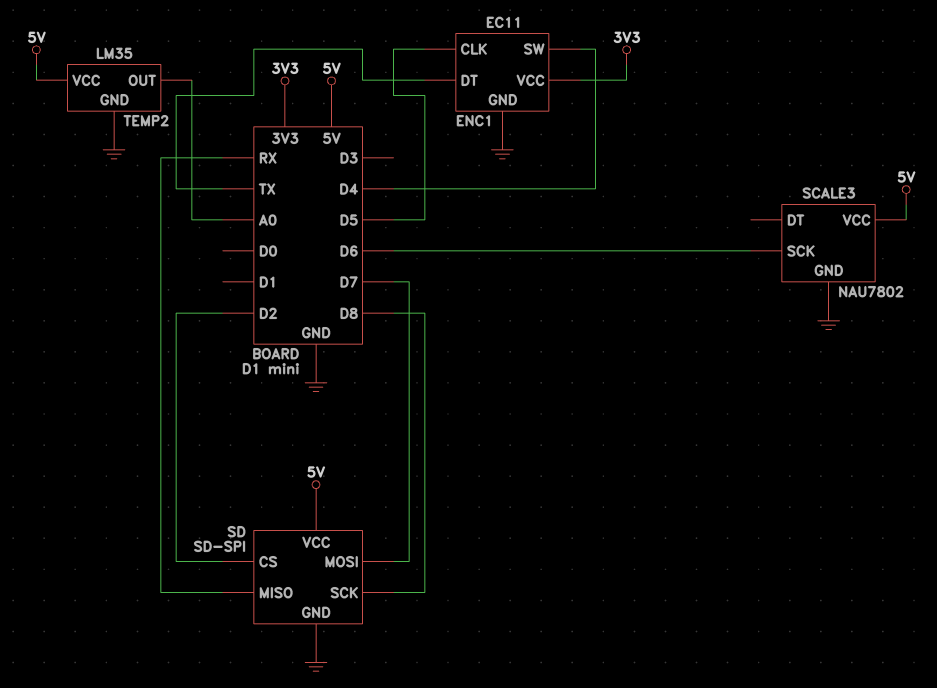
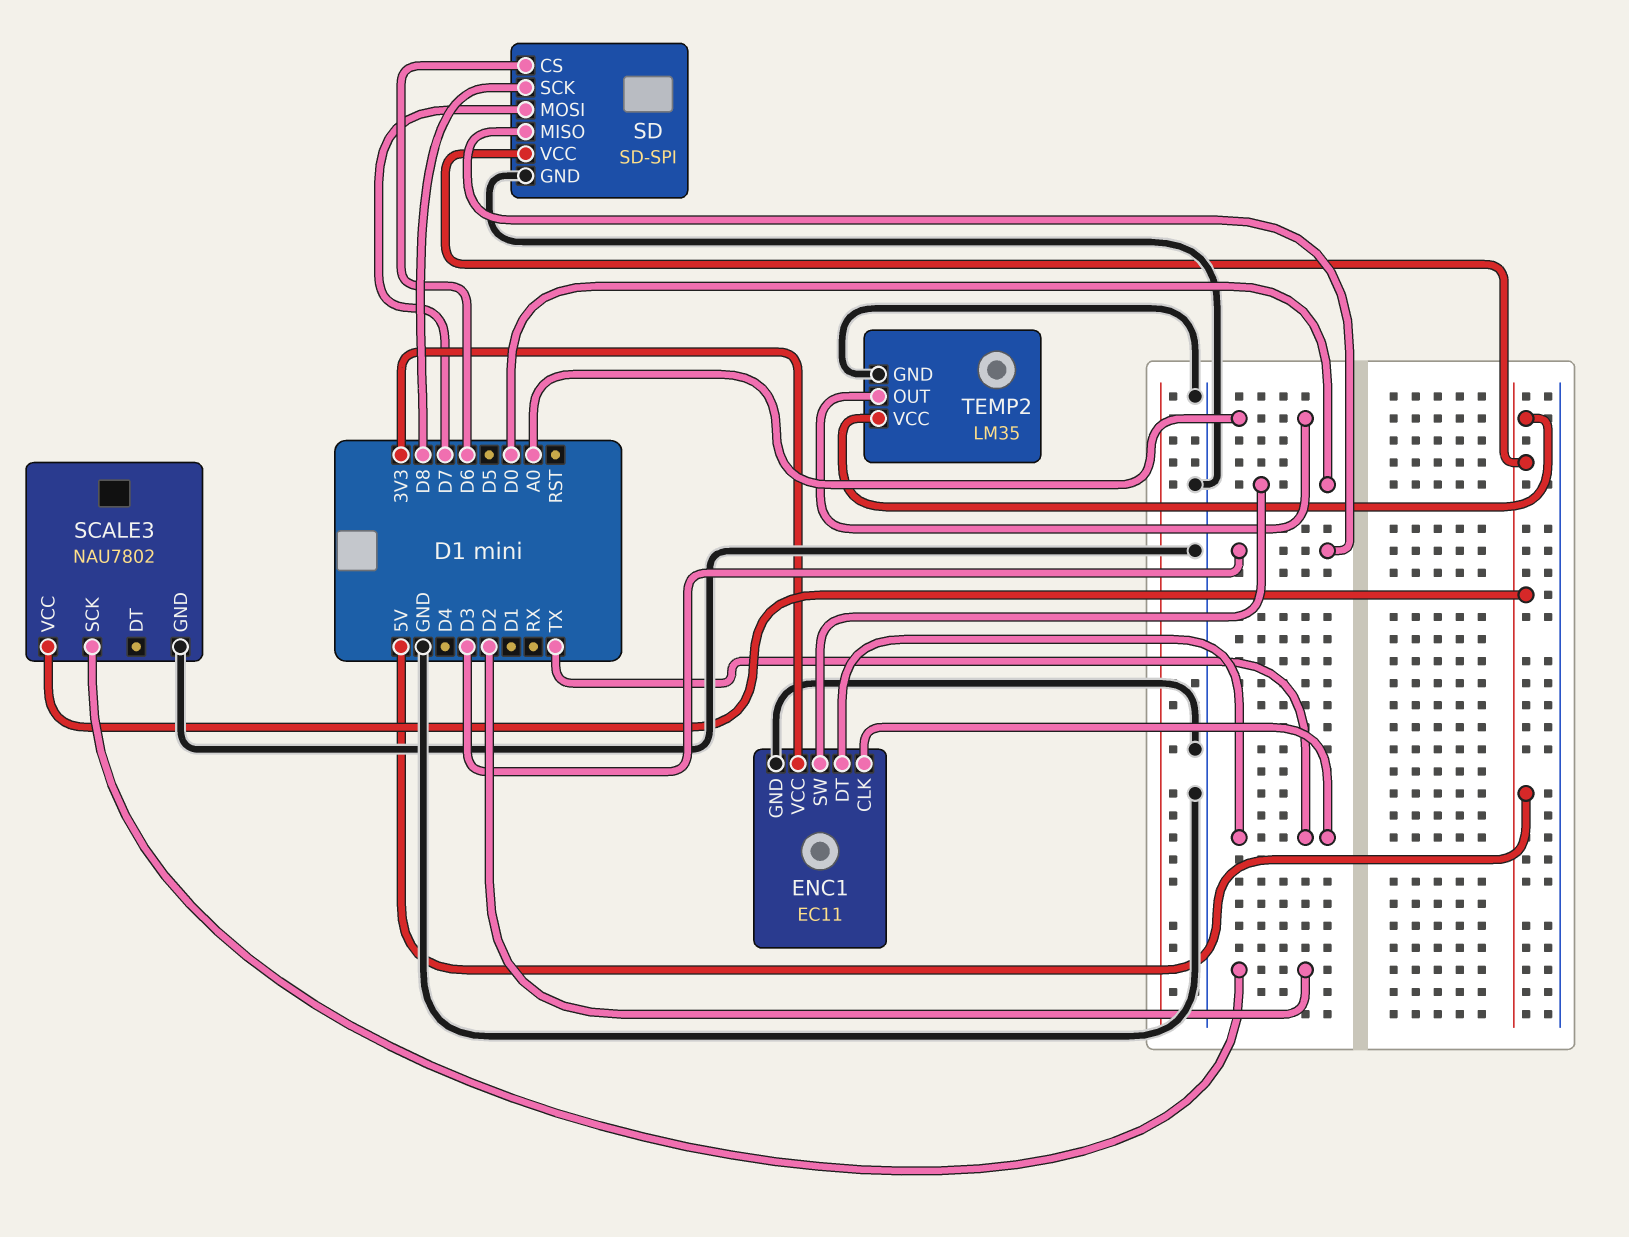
ENC1 pin CLK: D5 -> TX
ENC1 pin SW: D4 -> D0
SCALE3 pin SCK: D6 -> D2
SD pin CS: D2 -> D6
SD pin MISO: RX -> D3

